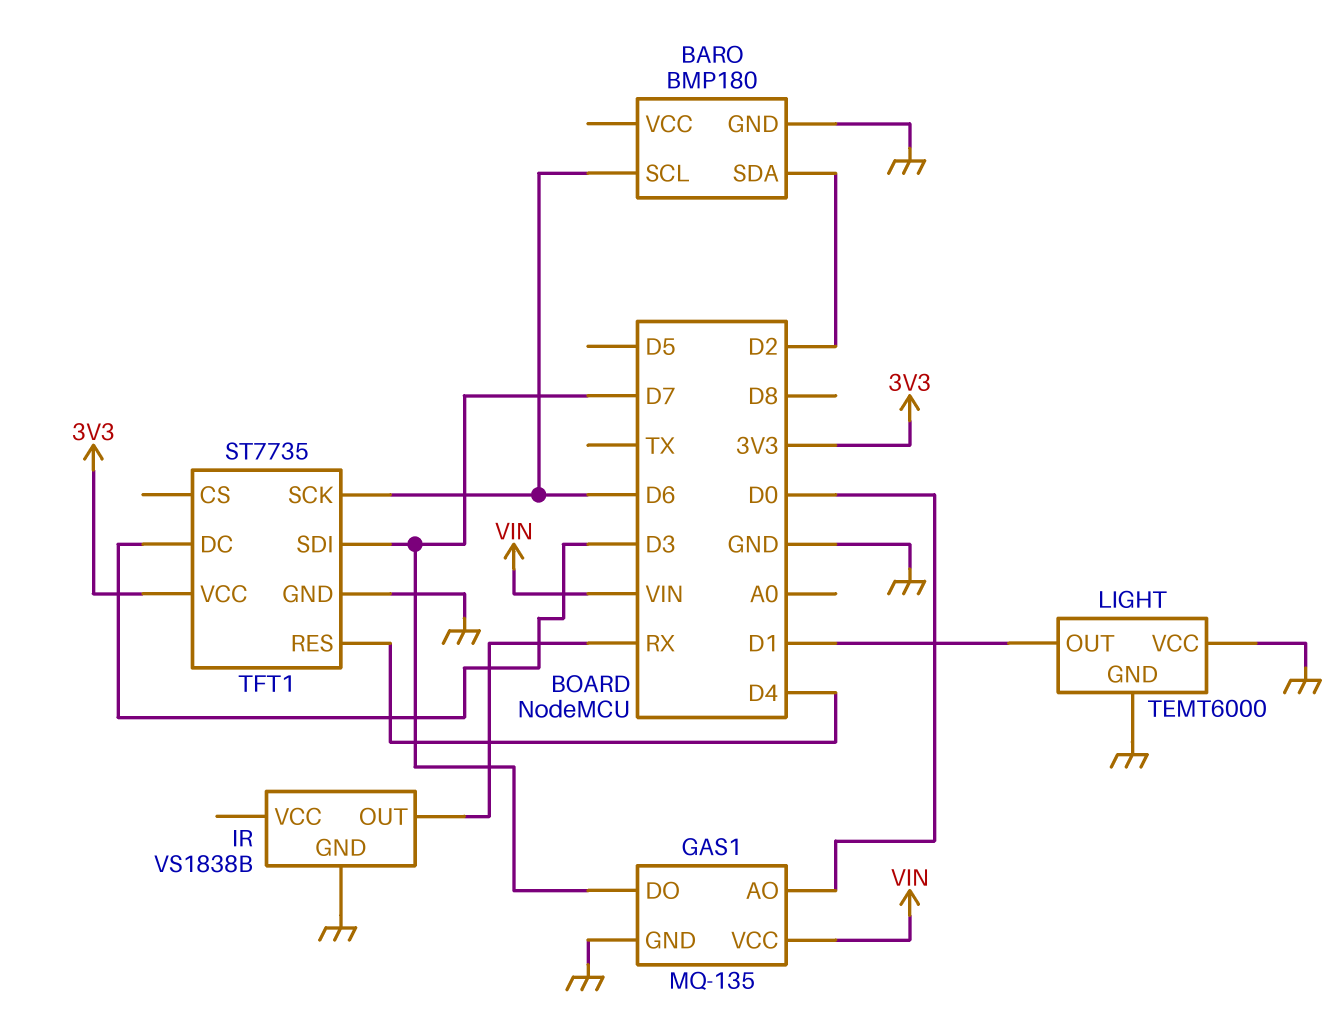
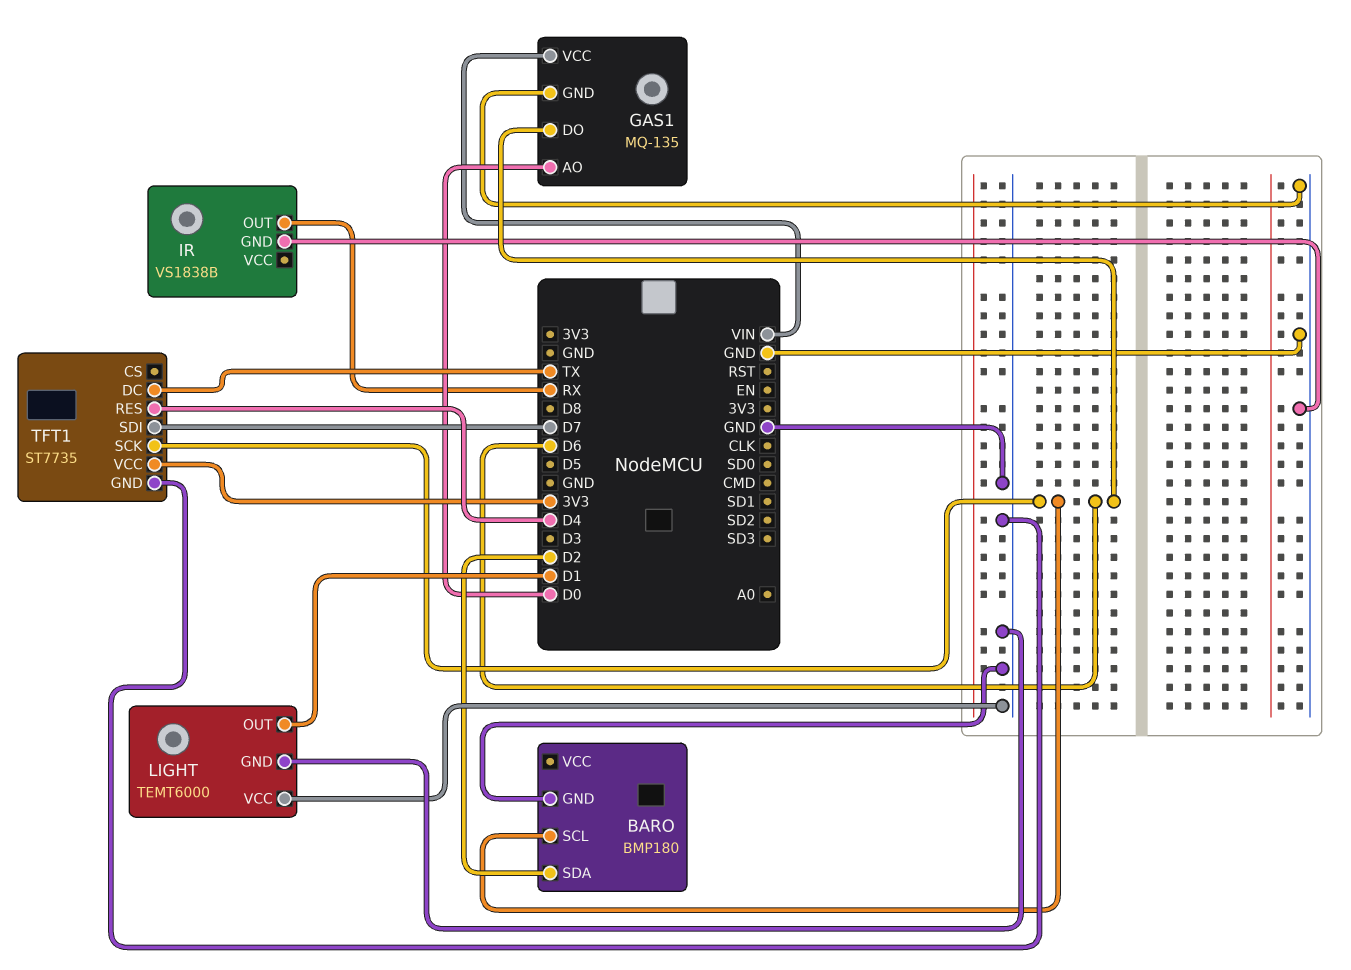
GAS1 pin DO: D7 -> D6
TFT1 pin DC: D3 -> TX

